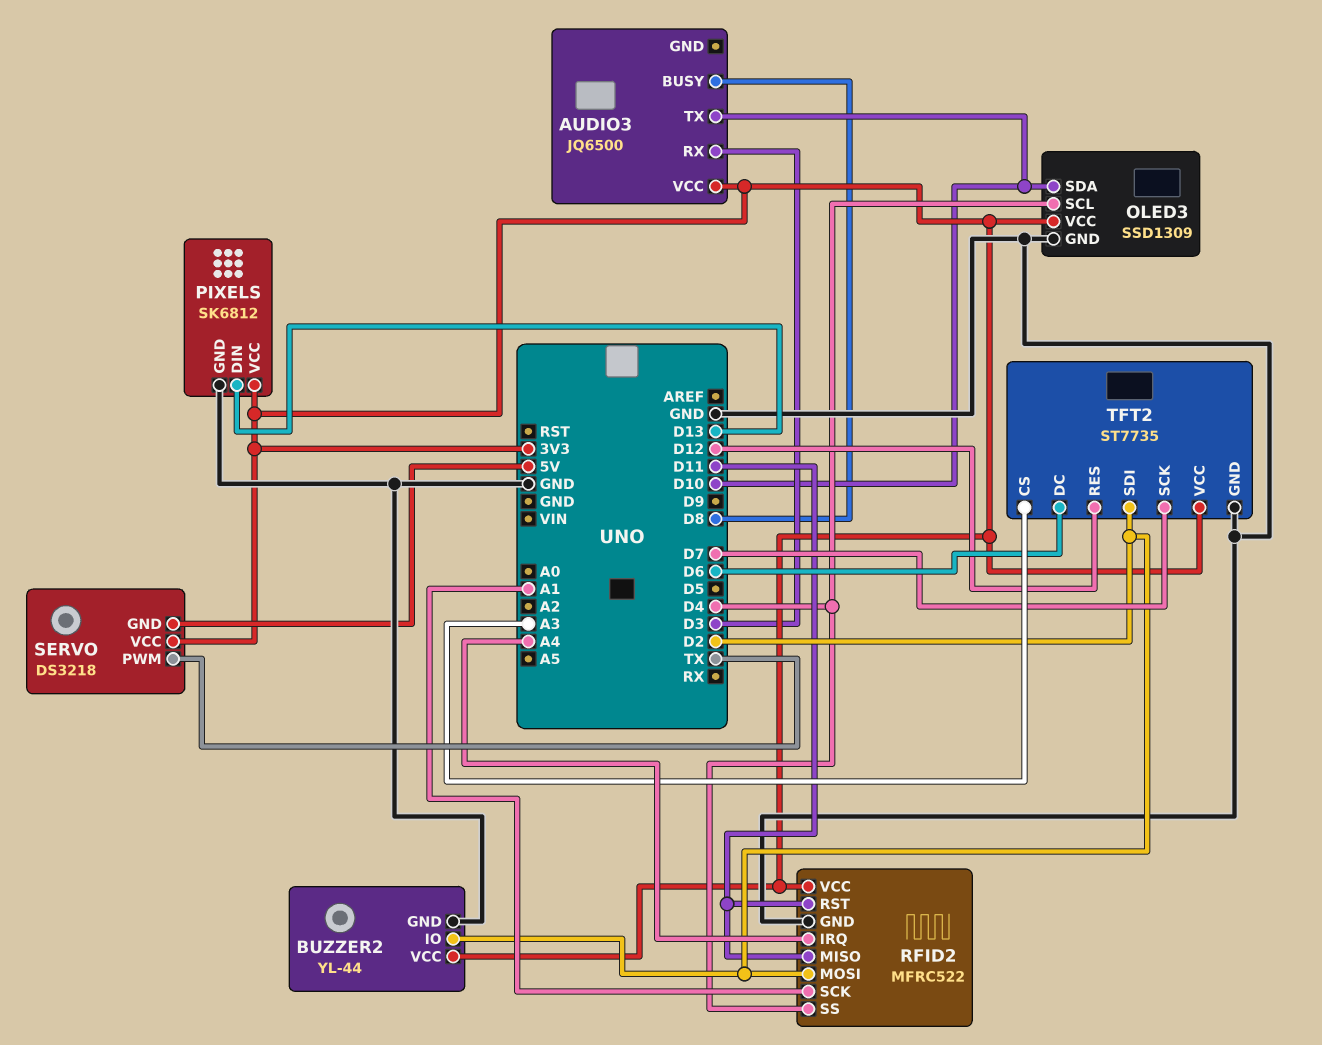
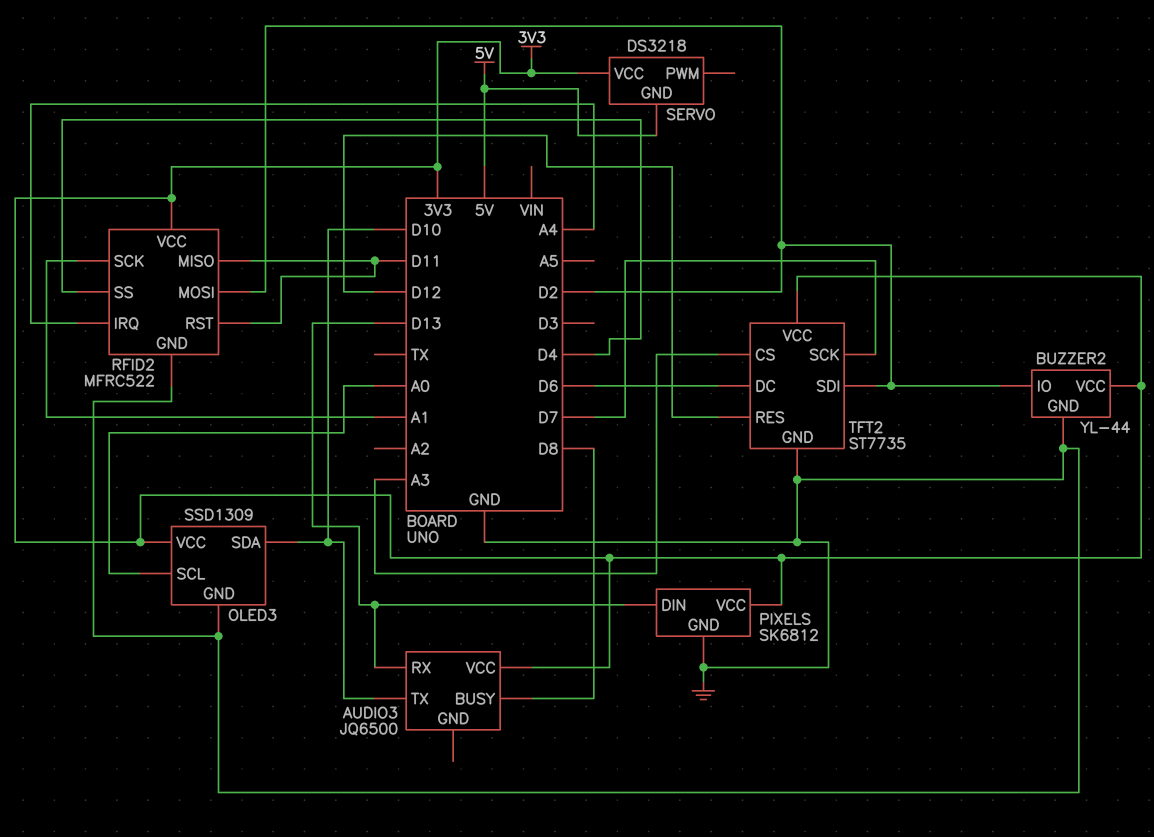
AUDIO3 pin RX: D3 -> D13
OLED3 pin SCL: D4 -> A0
SERVO pin PWM: TX -> none

